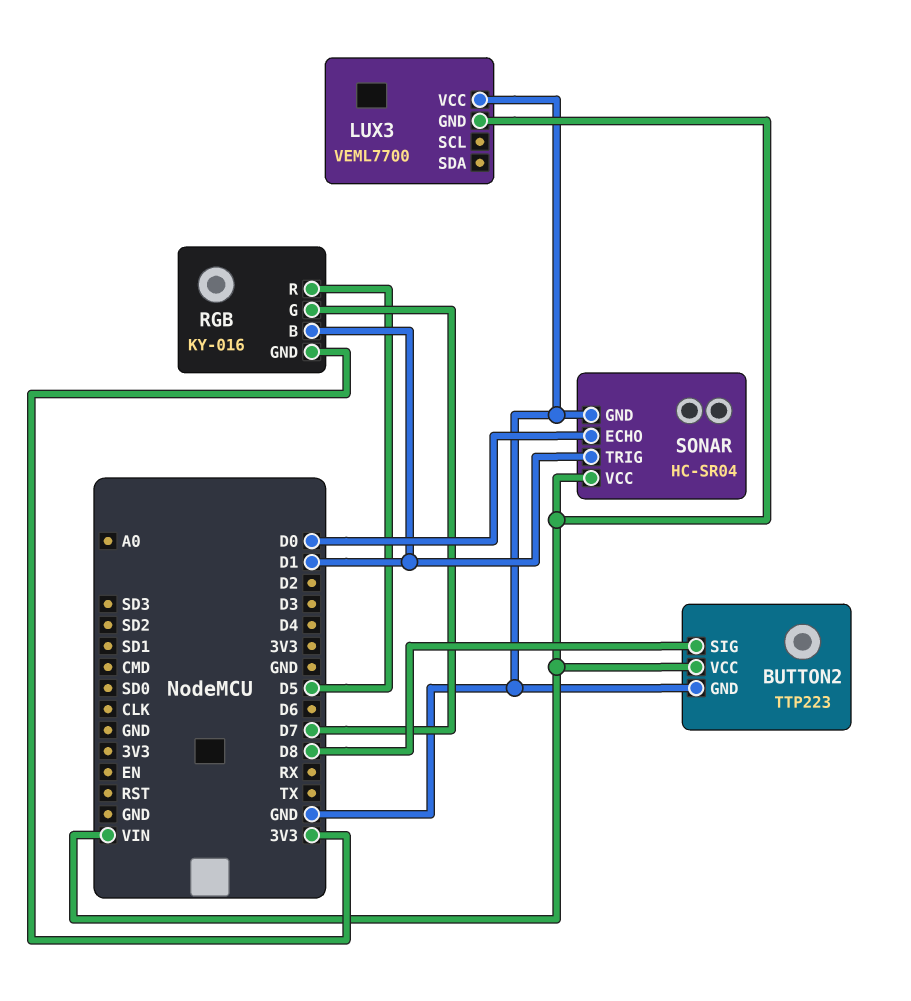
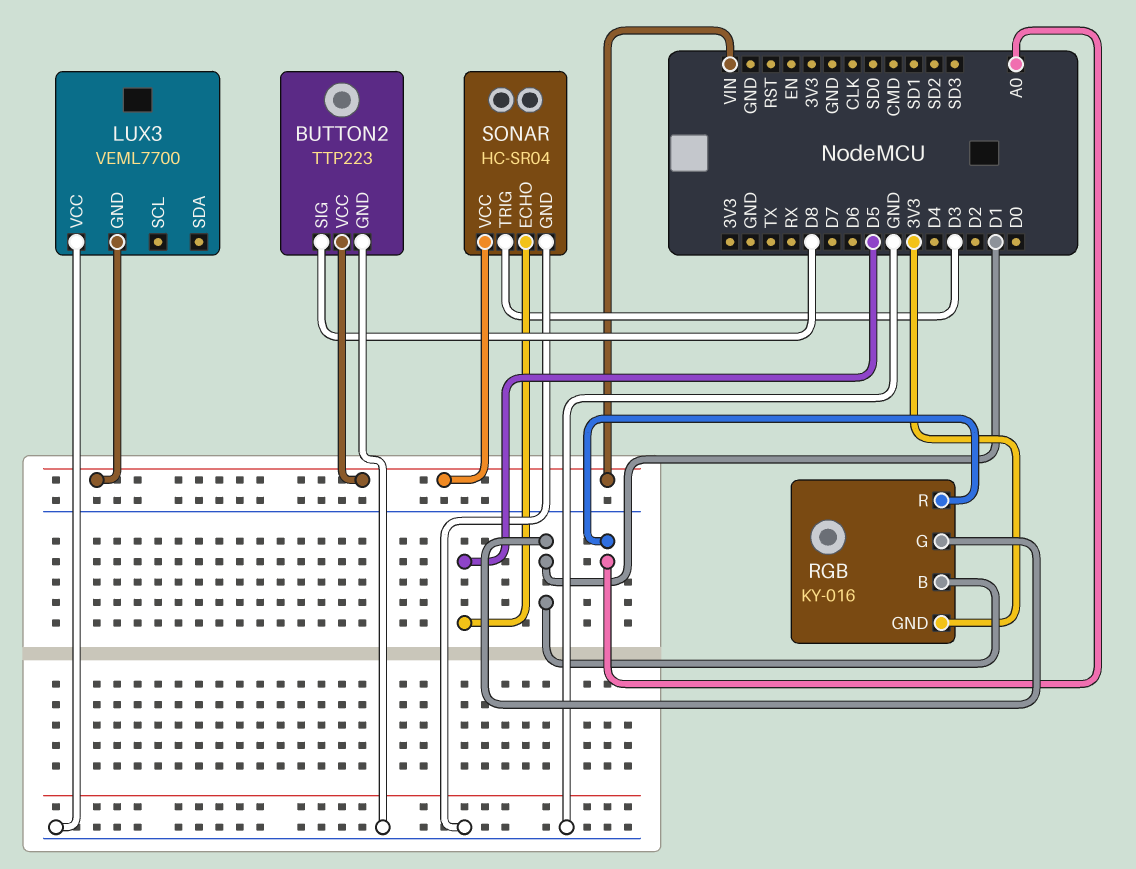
RGB pin G: D7 -> D1
RGB pin R: D5 -> A0
SONAR pin ECHO: D0 -> D5
SONAR pin TRIG: D1 -> D3

